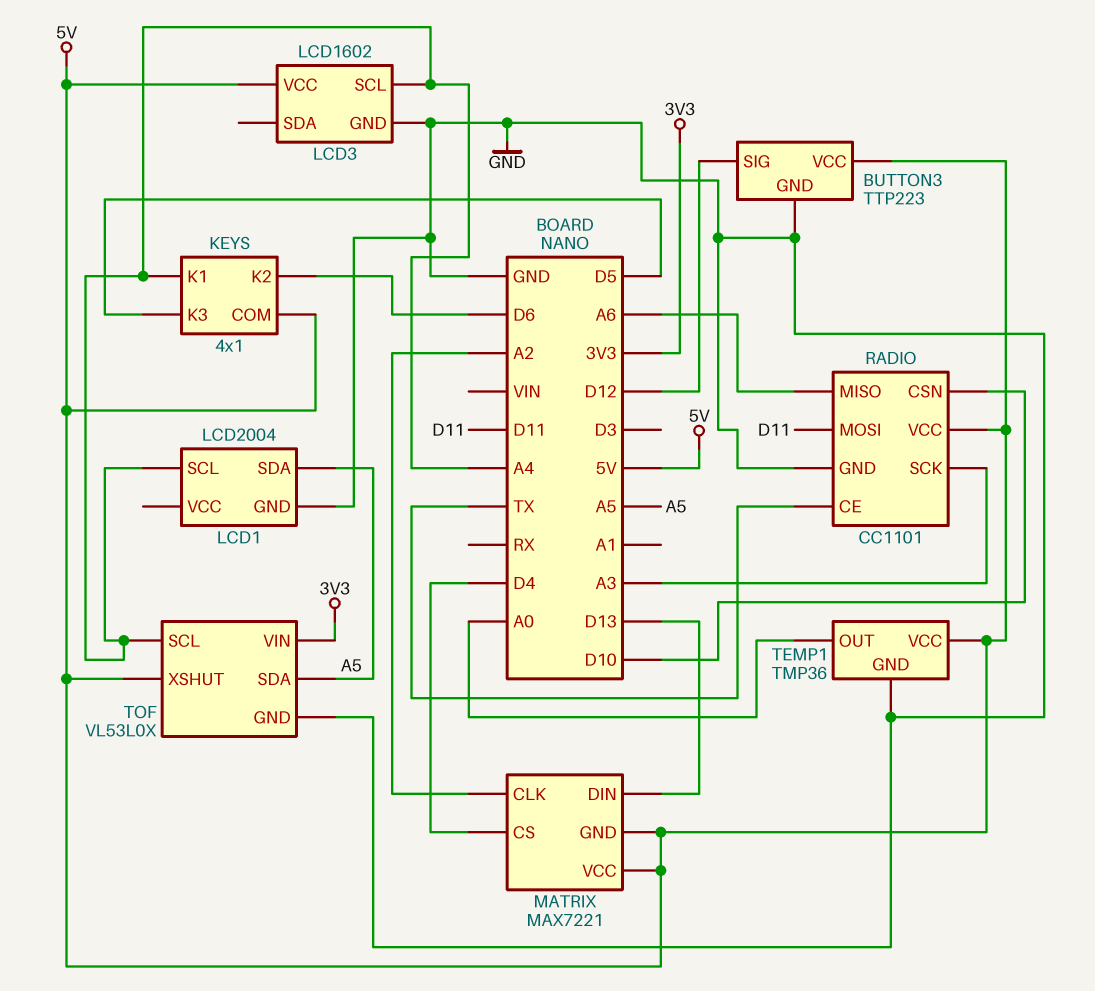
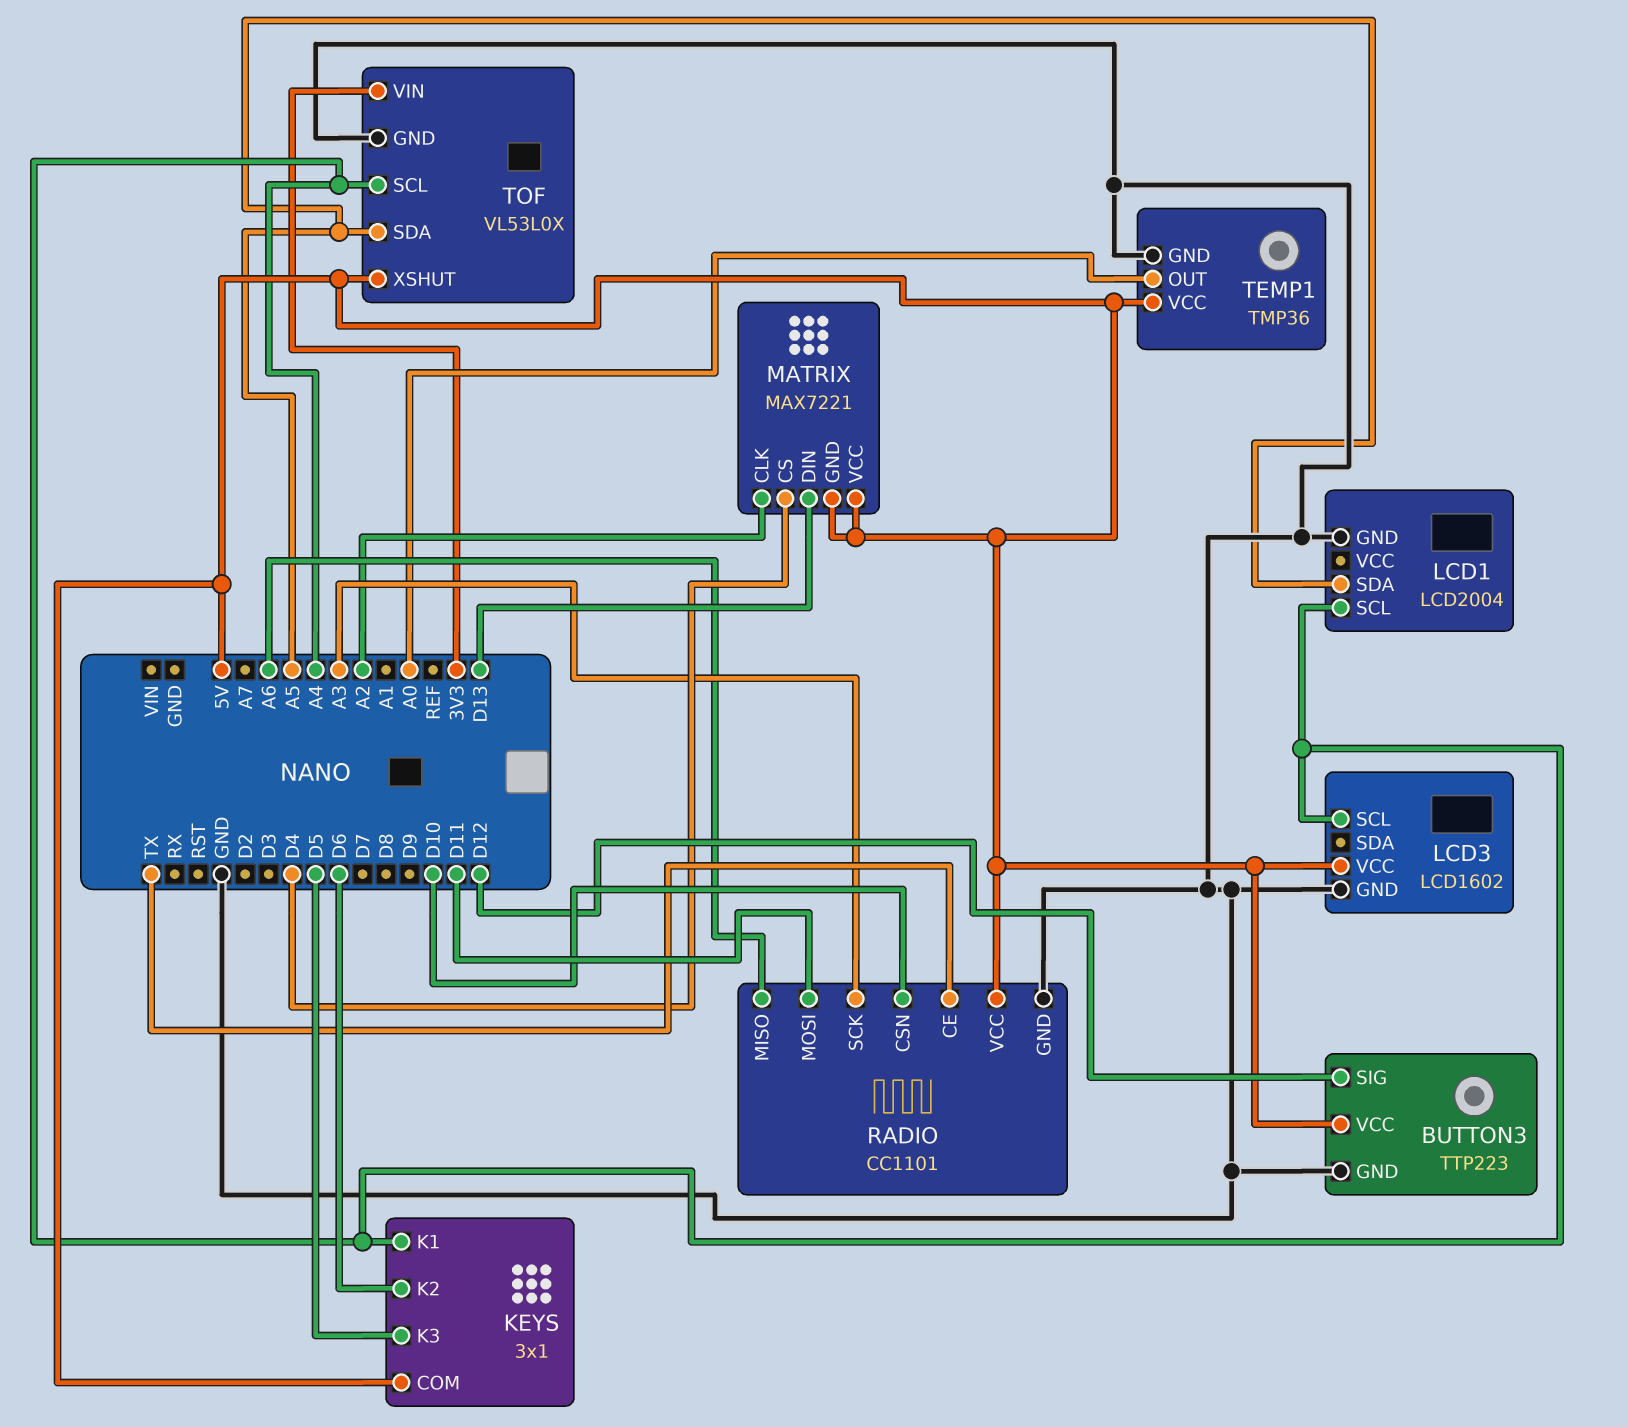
KEYS: 4x1 -> 3x1

